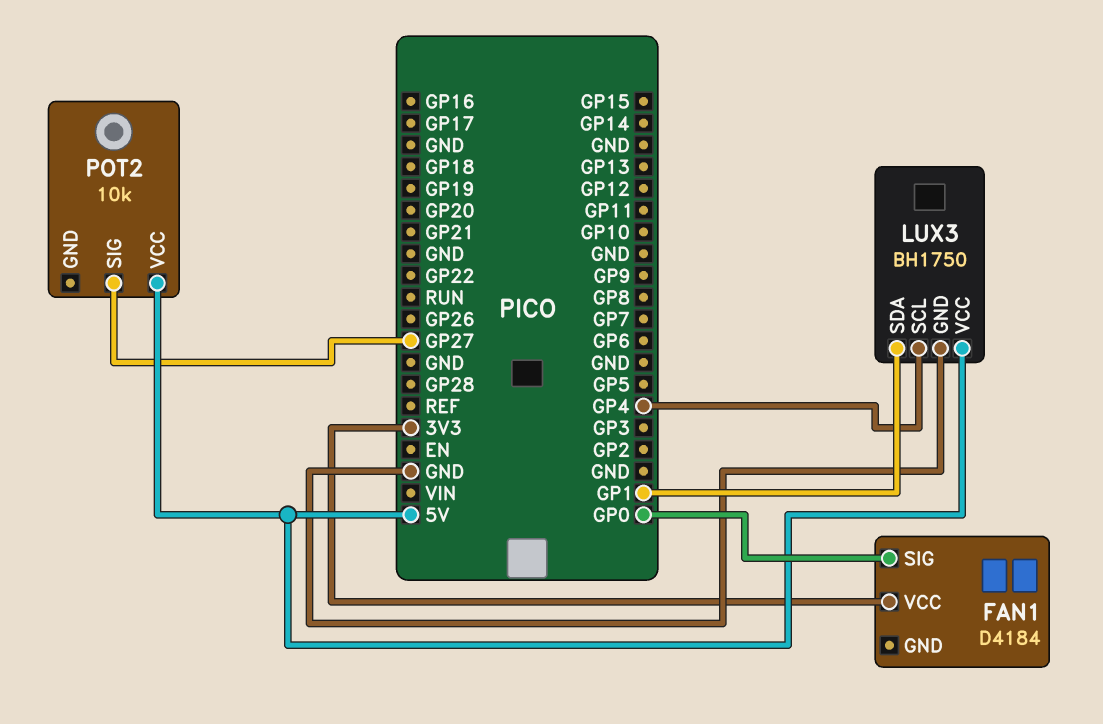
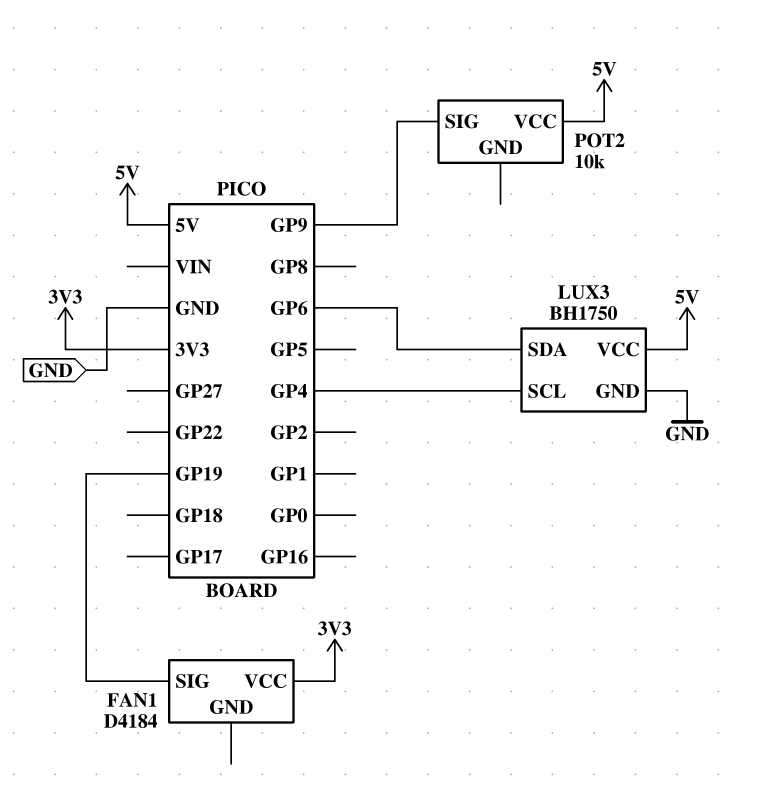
FAN1 pin SIG: GP0 -> GP19
LUX3 pin SDA: GP1 -> GP6
POT2 pin SIG: GP27 -> GP9

